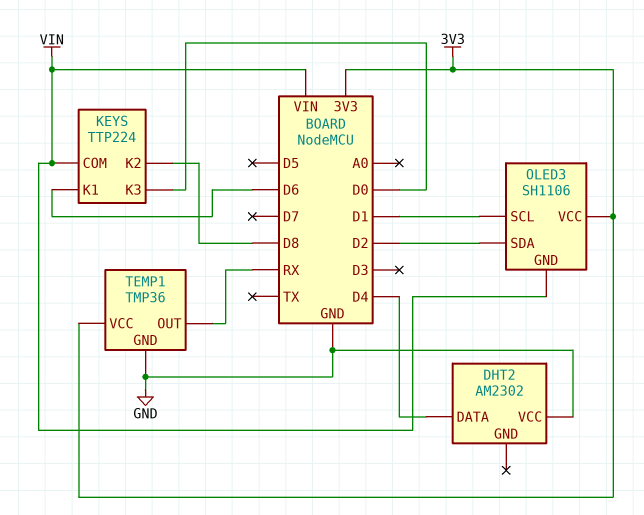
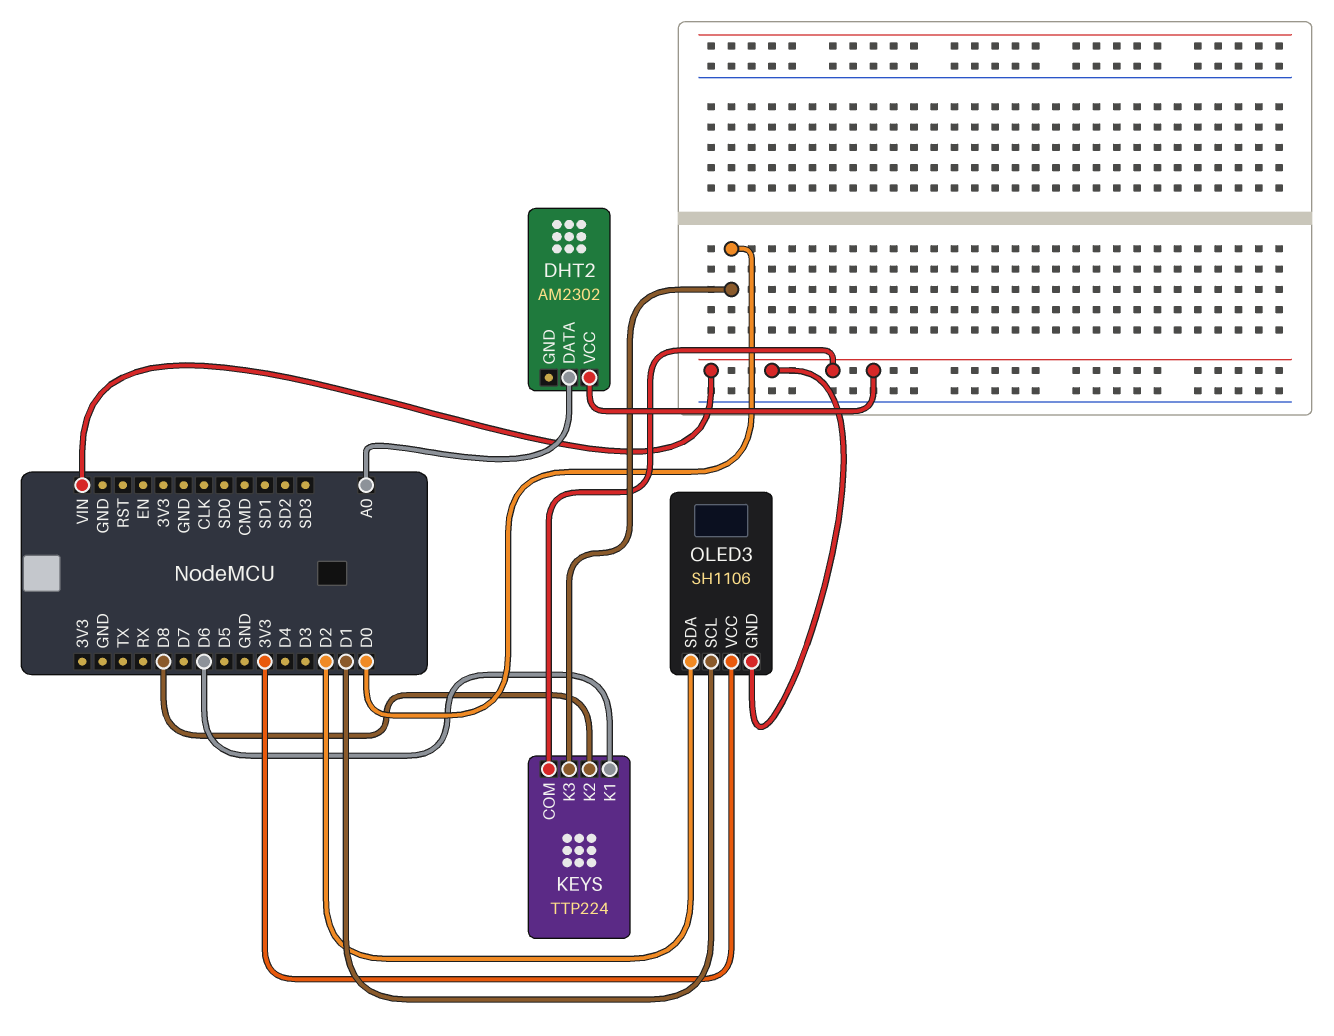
DHT2 pin DATA: D4 -> A0
DHT2 pin VCC: GND -> VIN
TEMP1: TMP36 -> none
TEMP1 pin GND: GND -> none
TEMP1 pin OUT: RX -> none
TEMP1 pin VCC: 3V3 -> none

